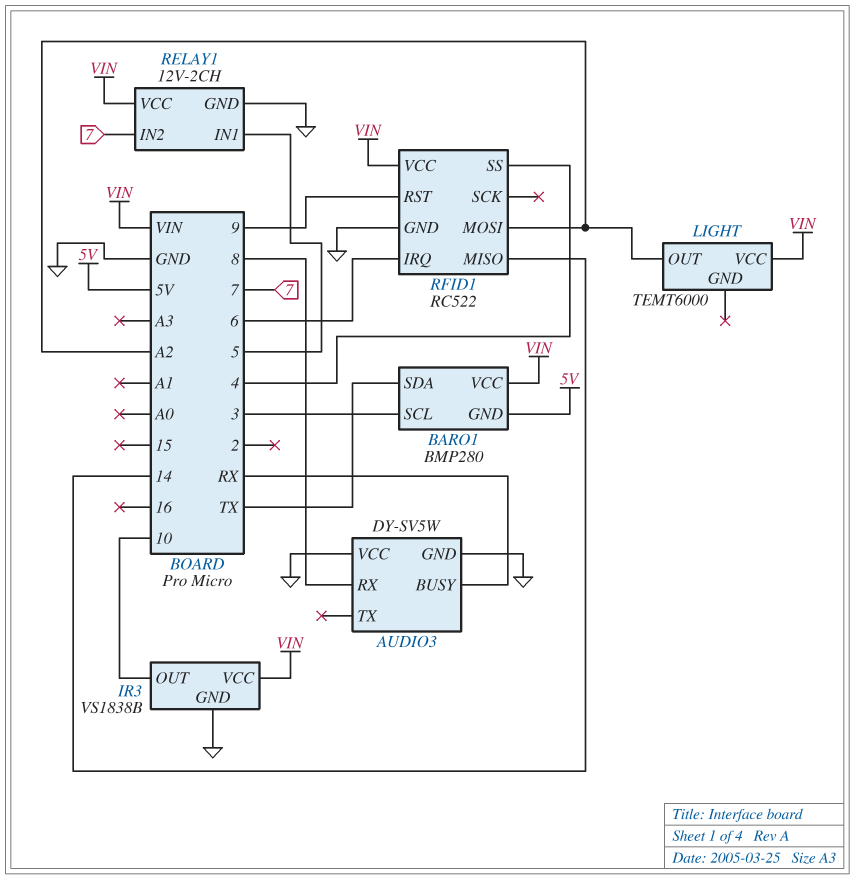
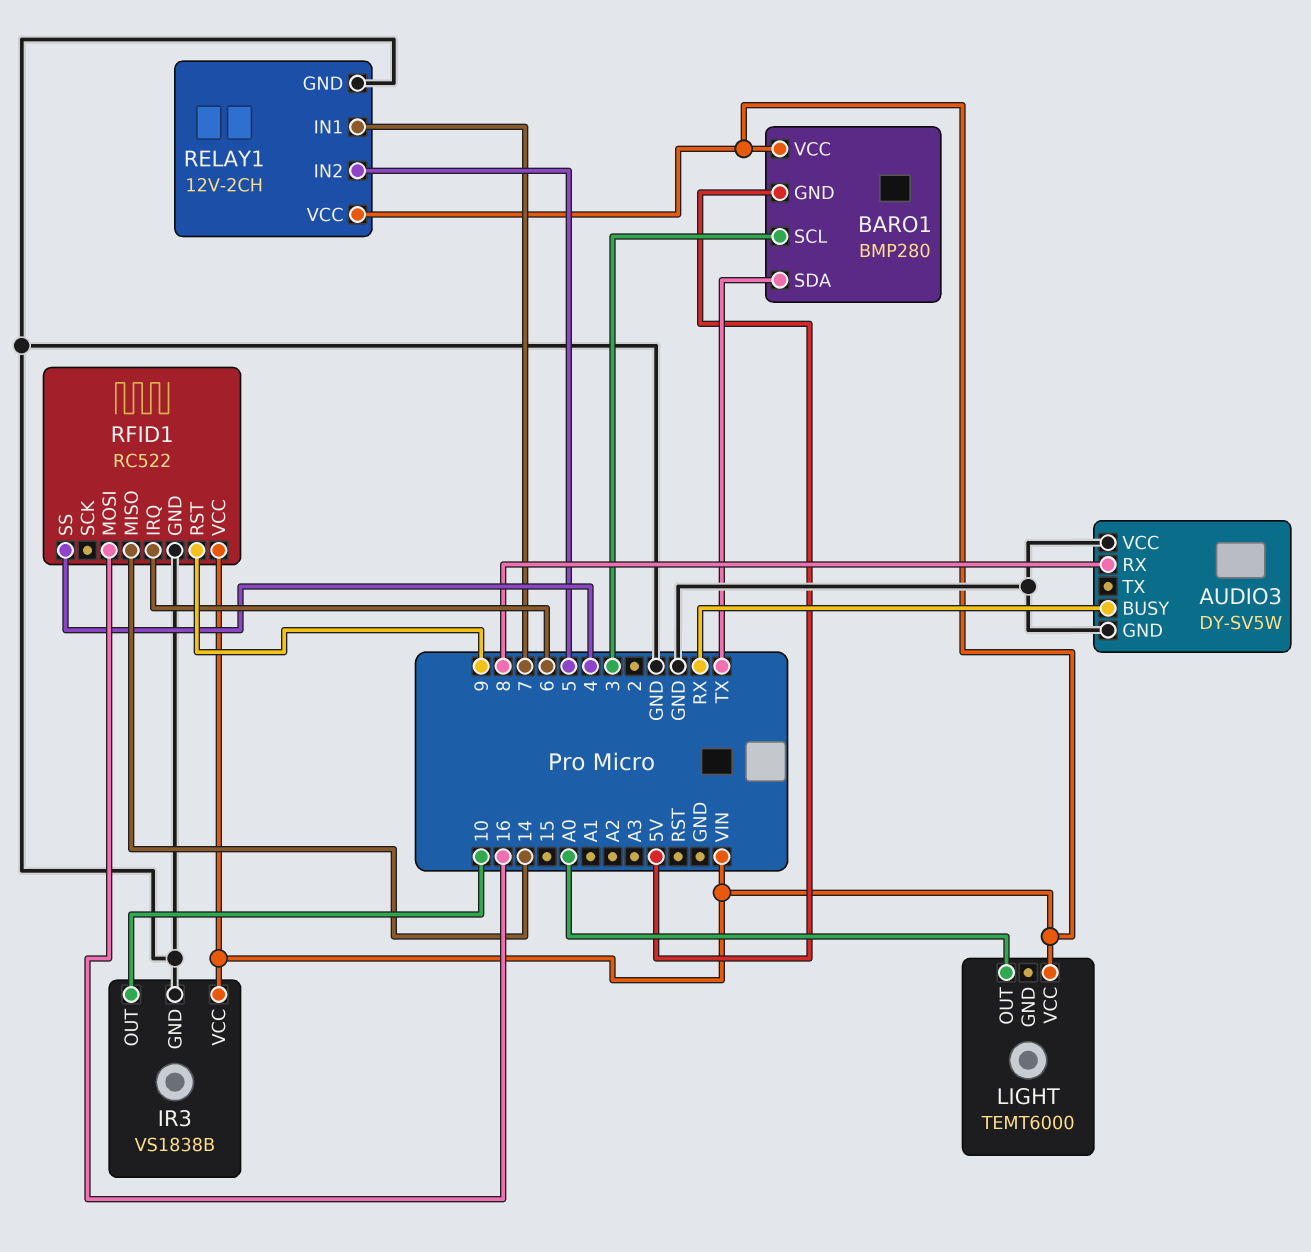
LIGHT pin OUT: A2 -> A0
RELAY1 pin IN1: 5 -> 7
RELAY1 pin IN2: 7 -> 5
RFID1 pin MOSI: A2 -> 16

